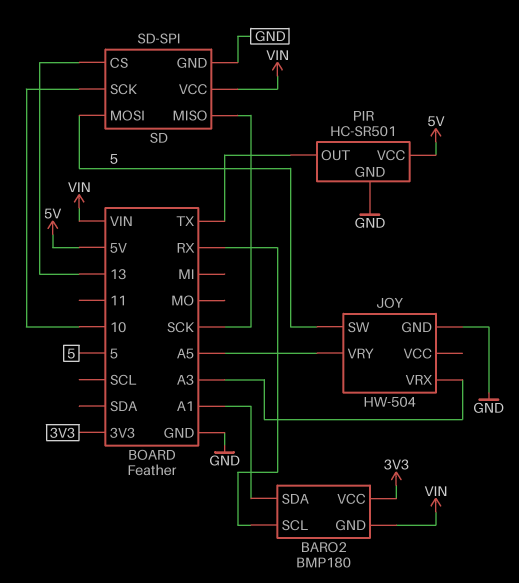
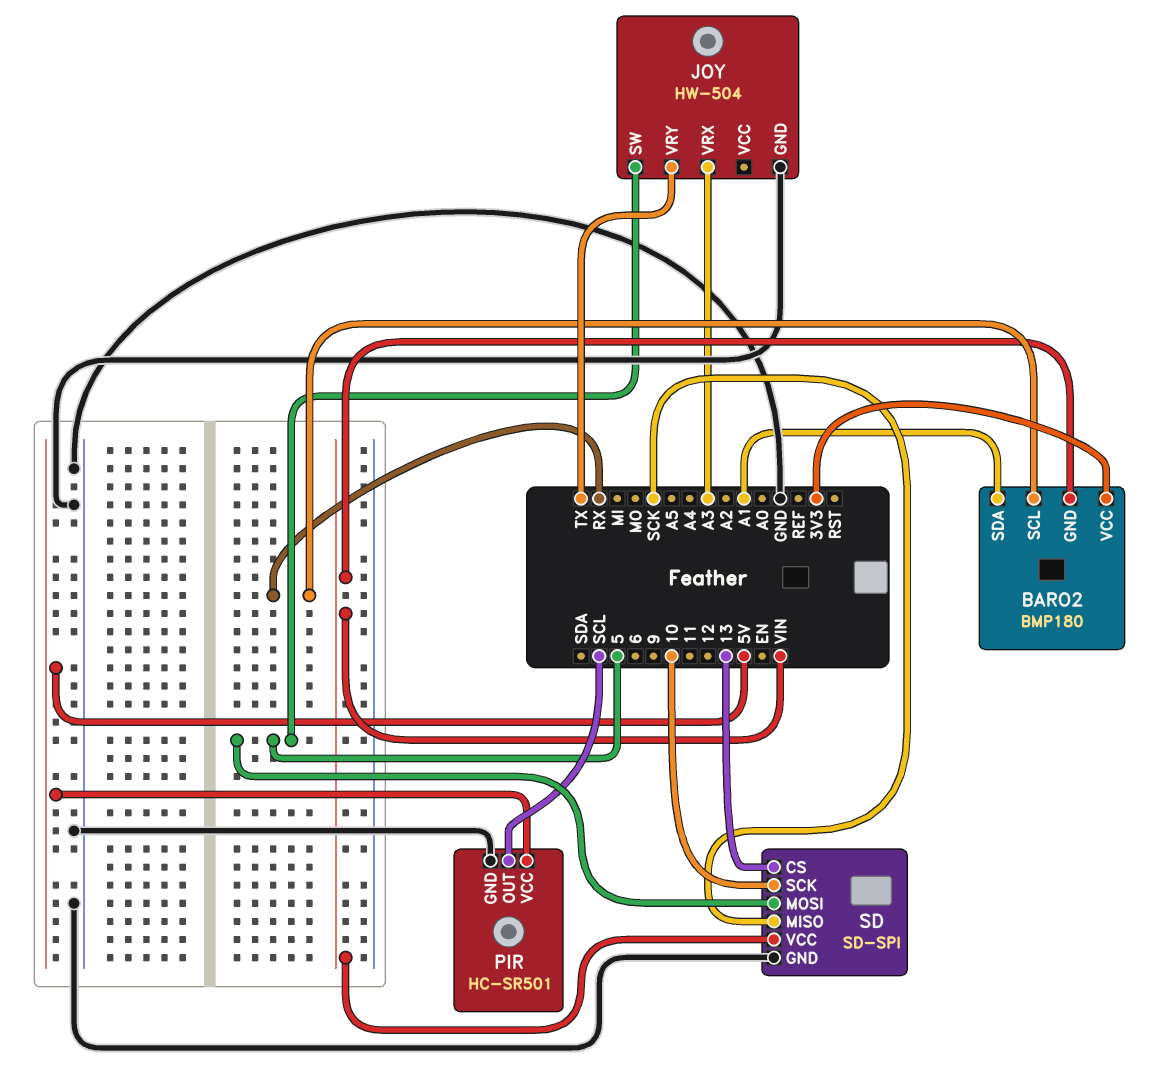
JOY pin VRY: A5 -> TX
PIR pin OUT: TX -> SCL

